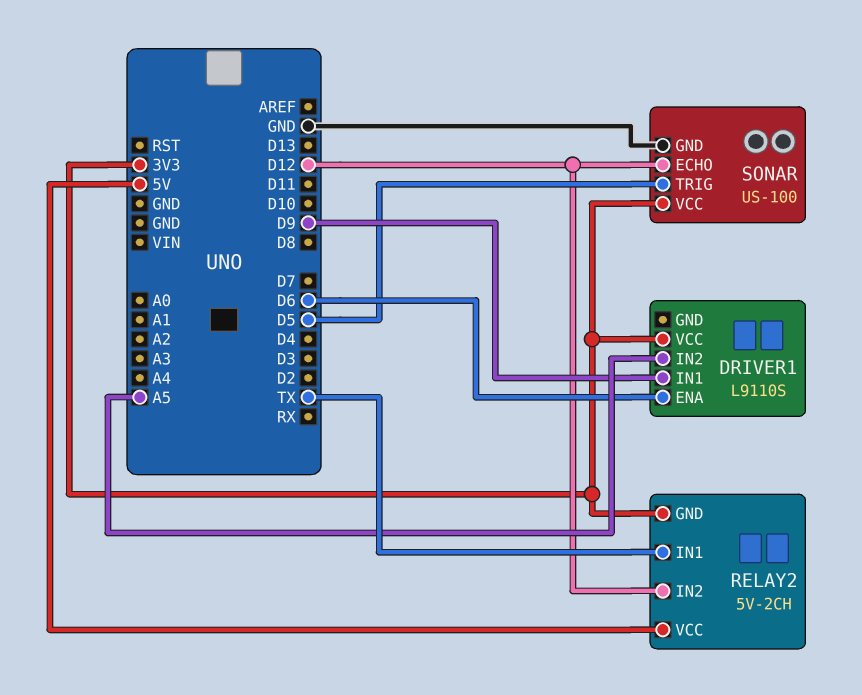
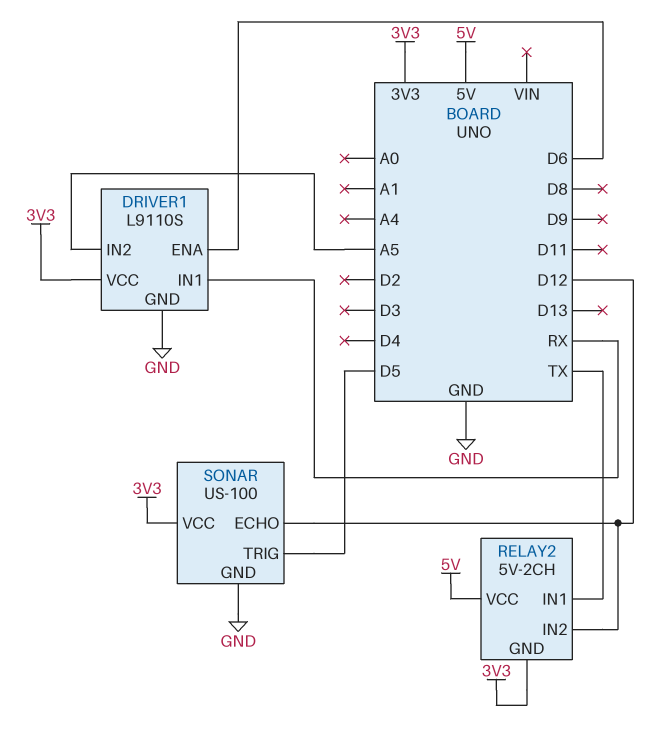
DRIVER1 pin GND: none -> GND
DRIVER1 pin IN1: D9 -> RX

